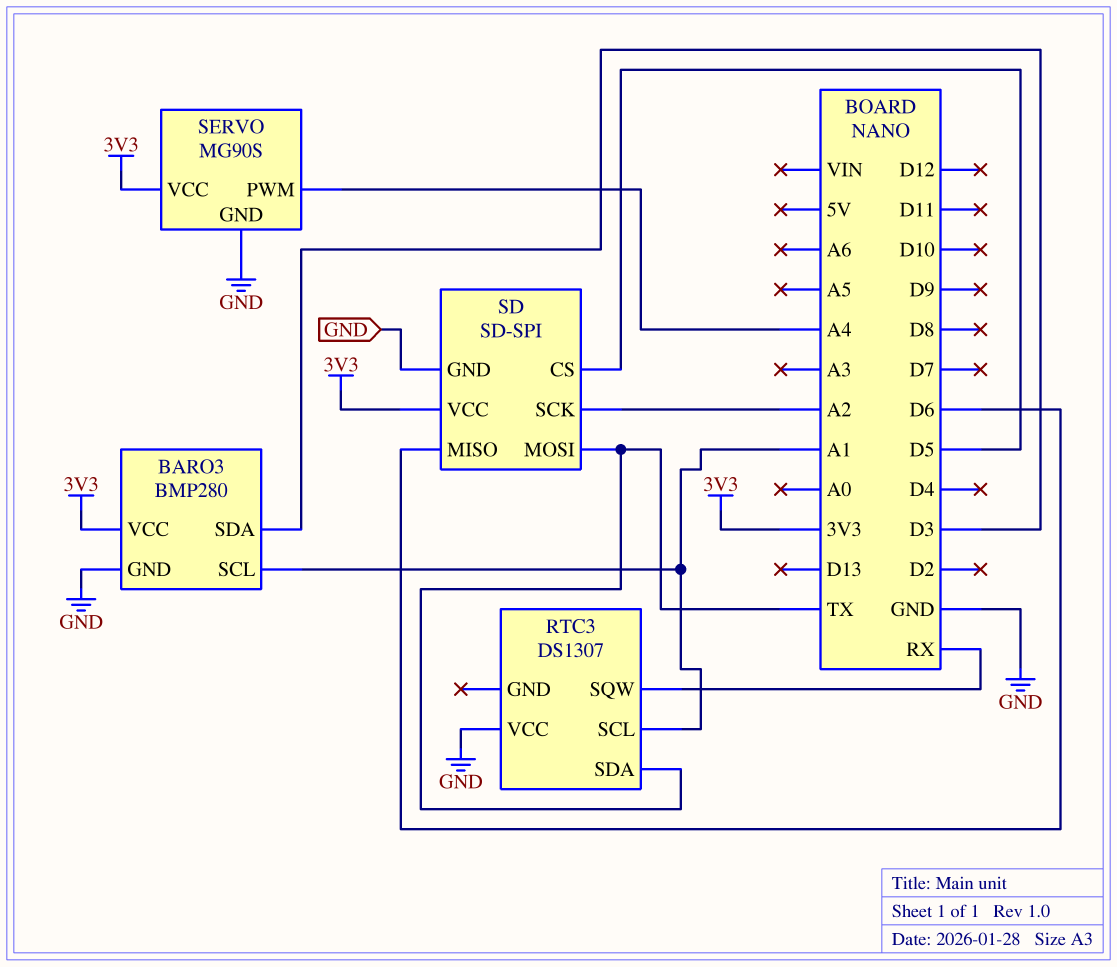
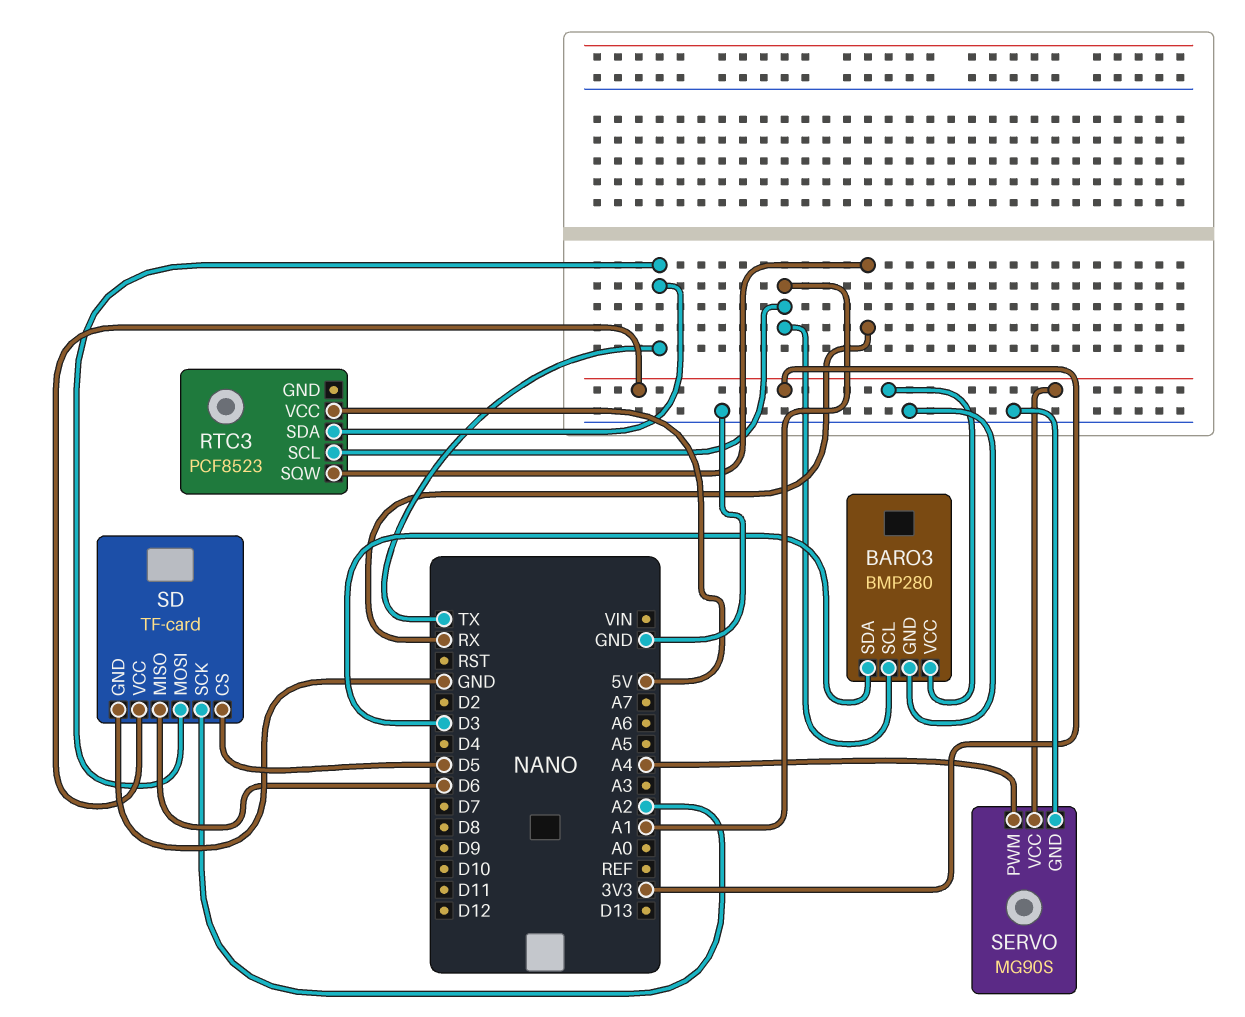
RTC3: DS1307 -> PCF8523
RTC3 pin VCC: GND -> 5V
SD: SD-SPI -> TF-card

